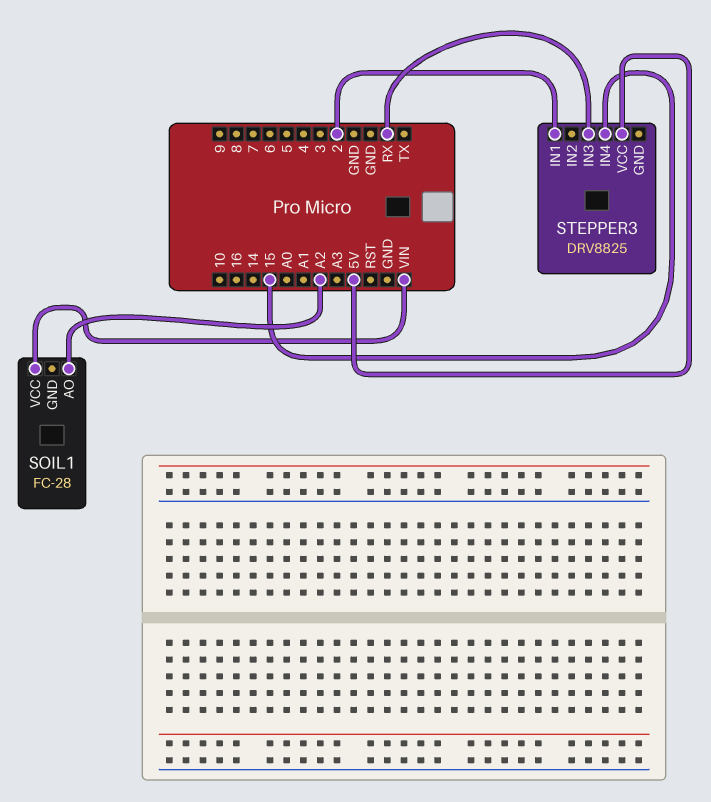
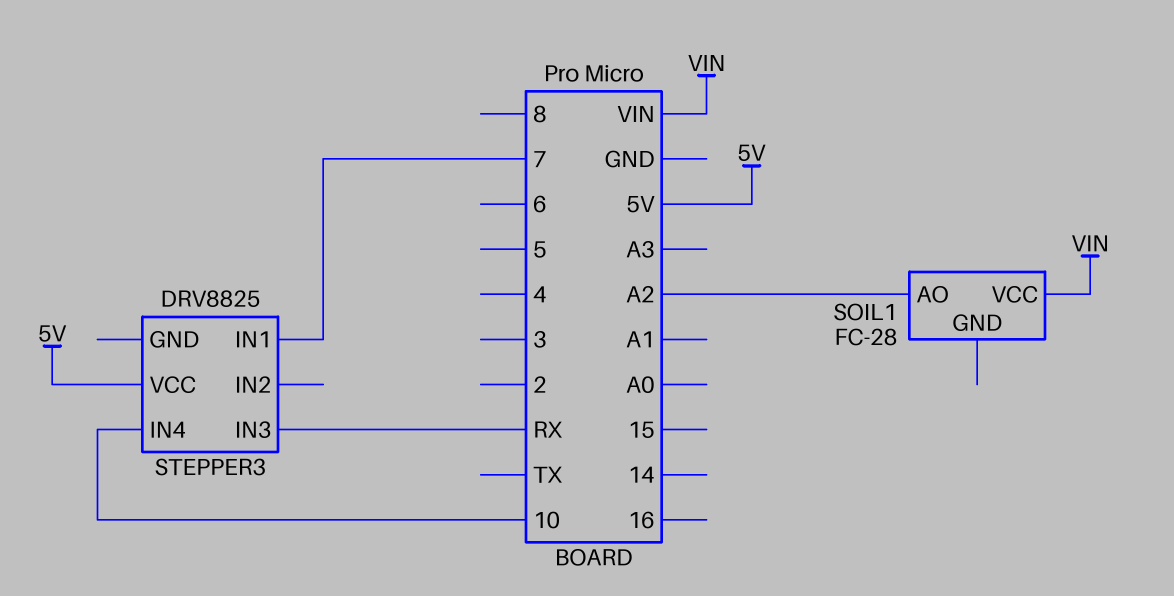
STEPPER3 pin IN1: 2 -> 7
STEPPER3 pin IN4: 15 -> 10

